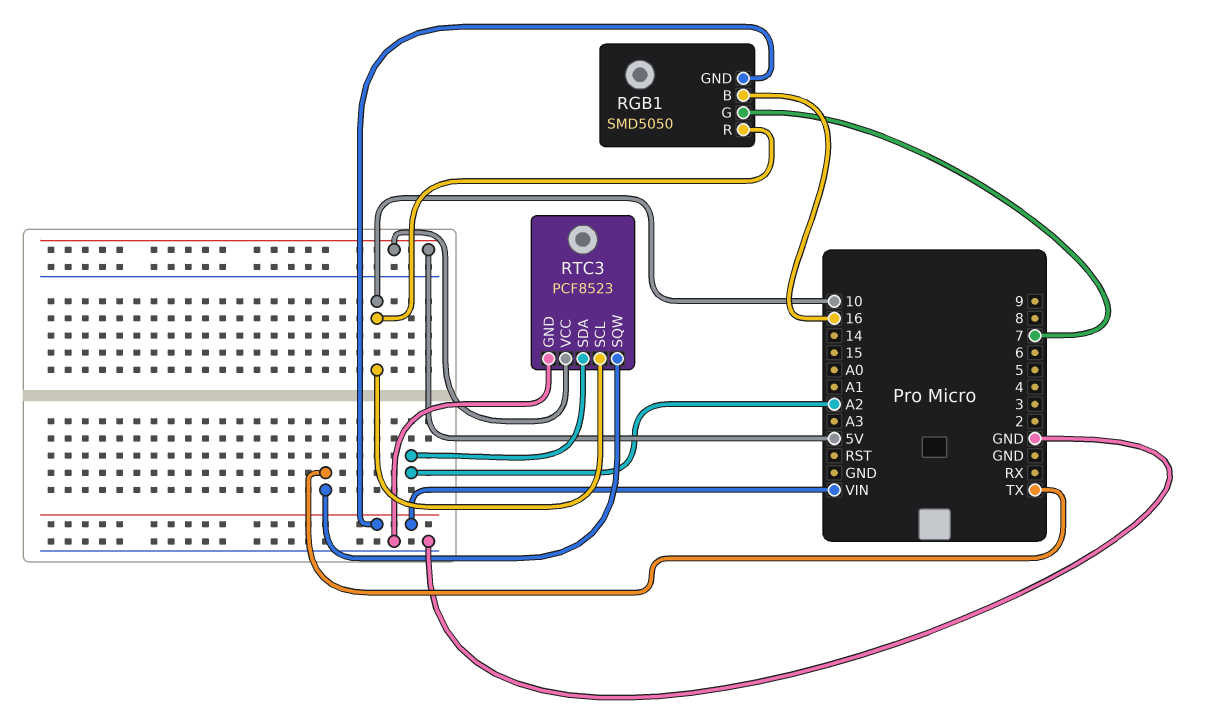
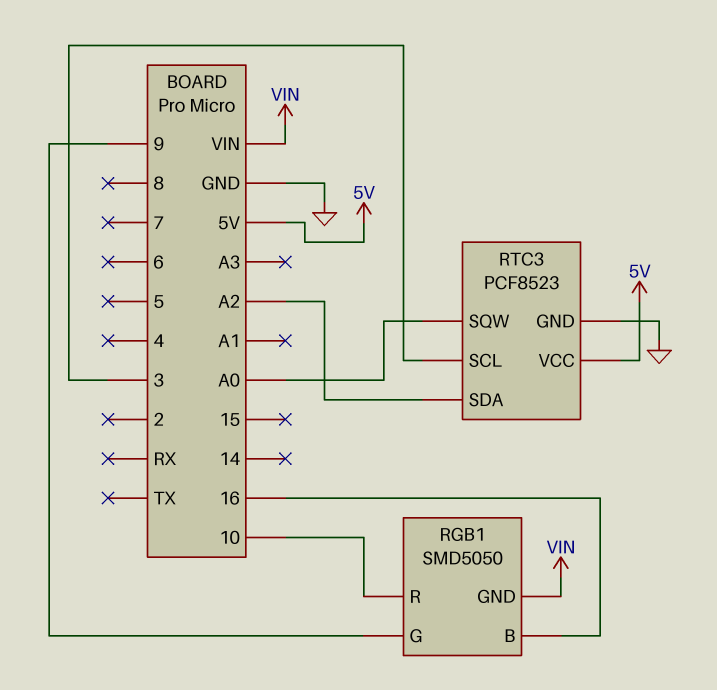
RGB1 pin G: 7 -> 9
RTC3 pin SCL: 10 -> 3
RTC3 pin SQW: TX -> A0

